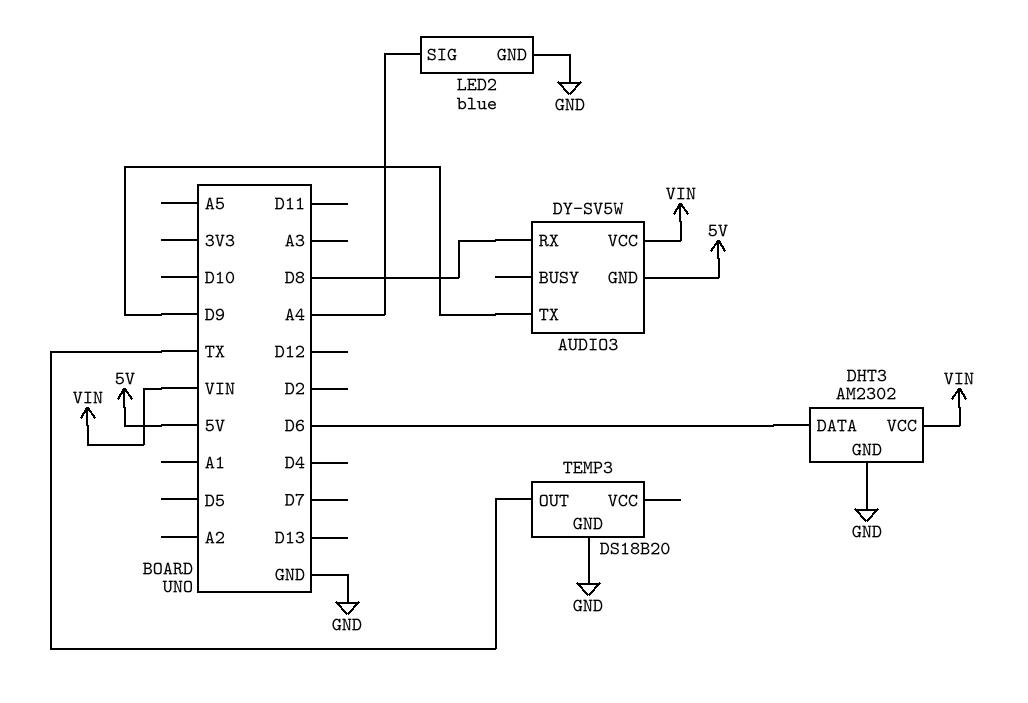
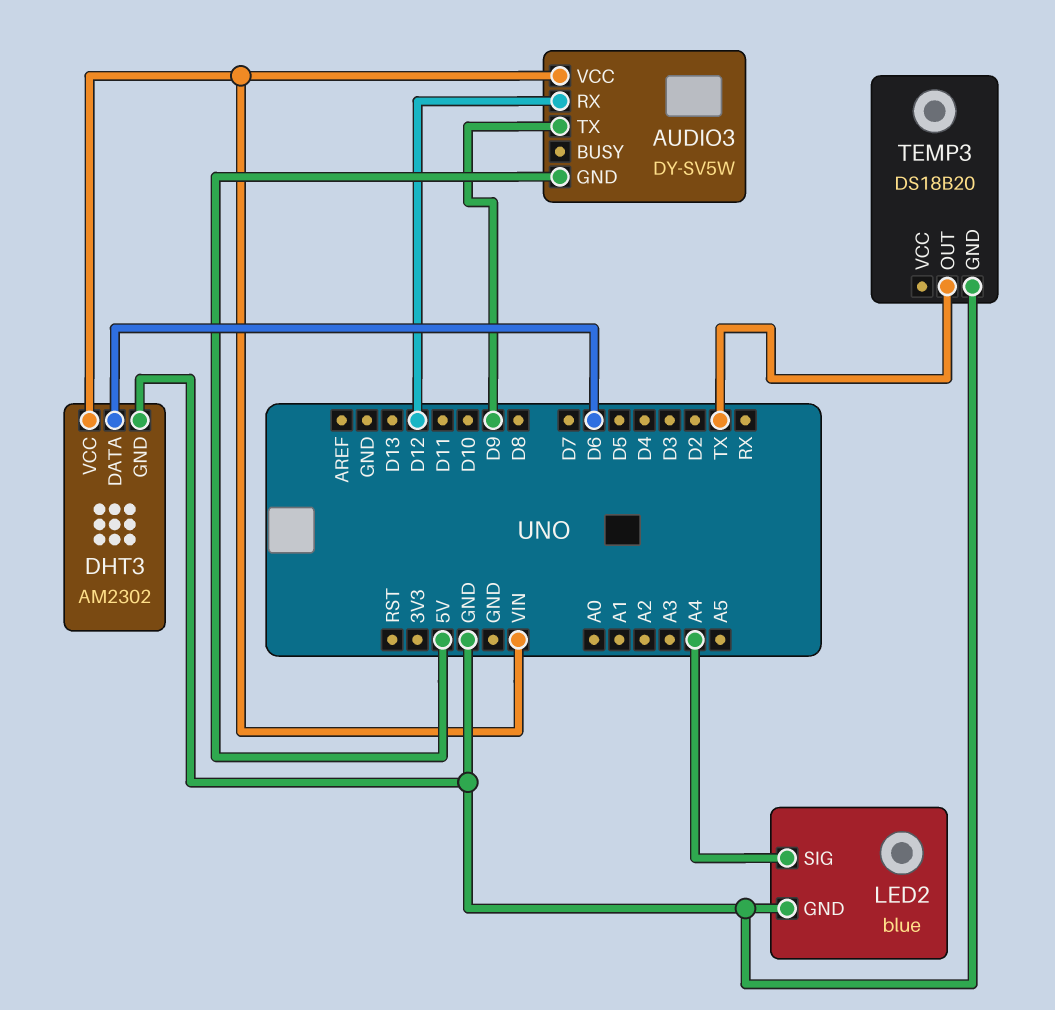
AUDIO3 pin RX: D8 -> D12

